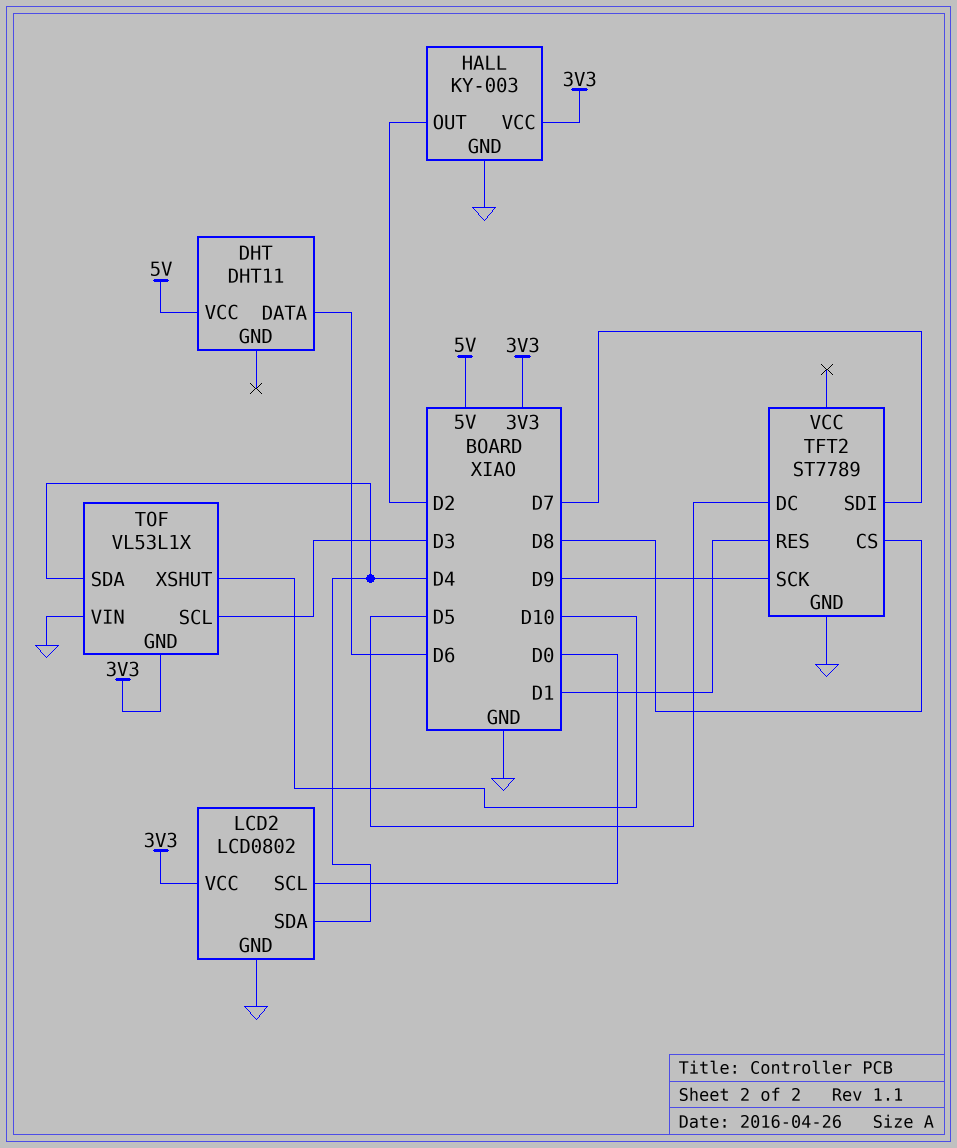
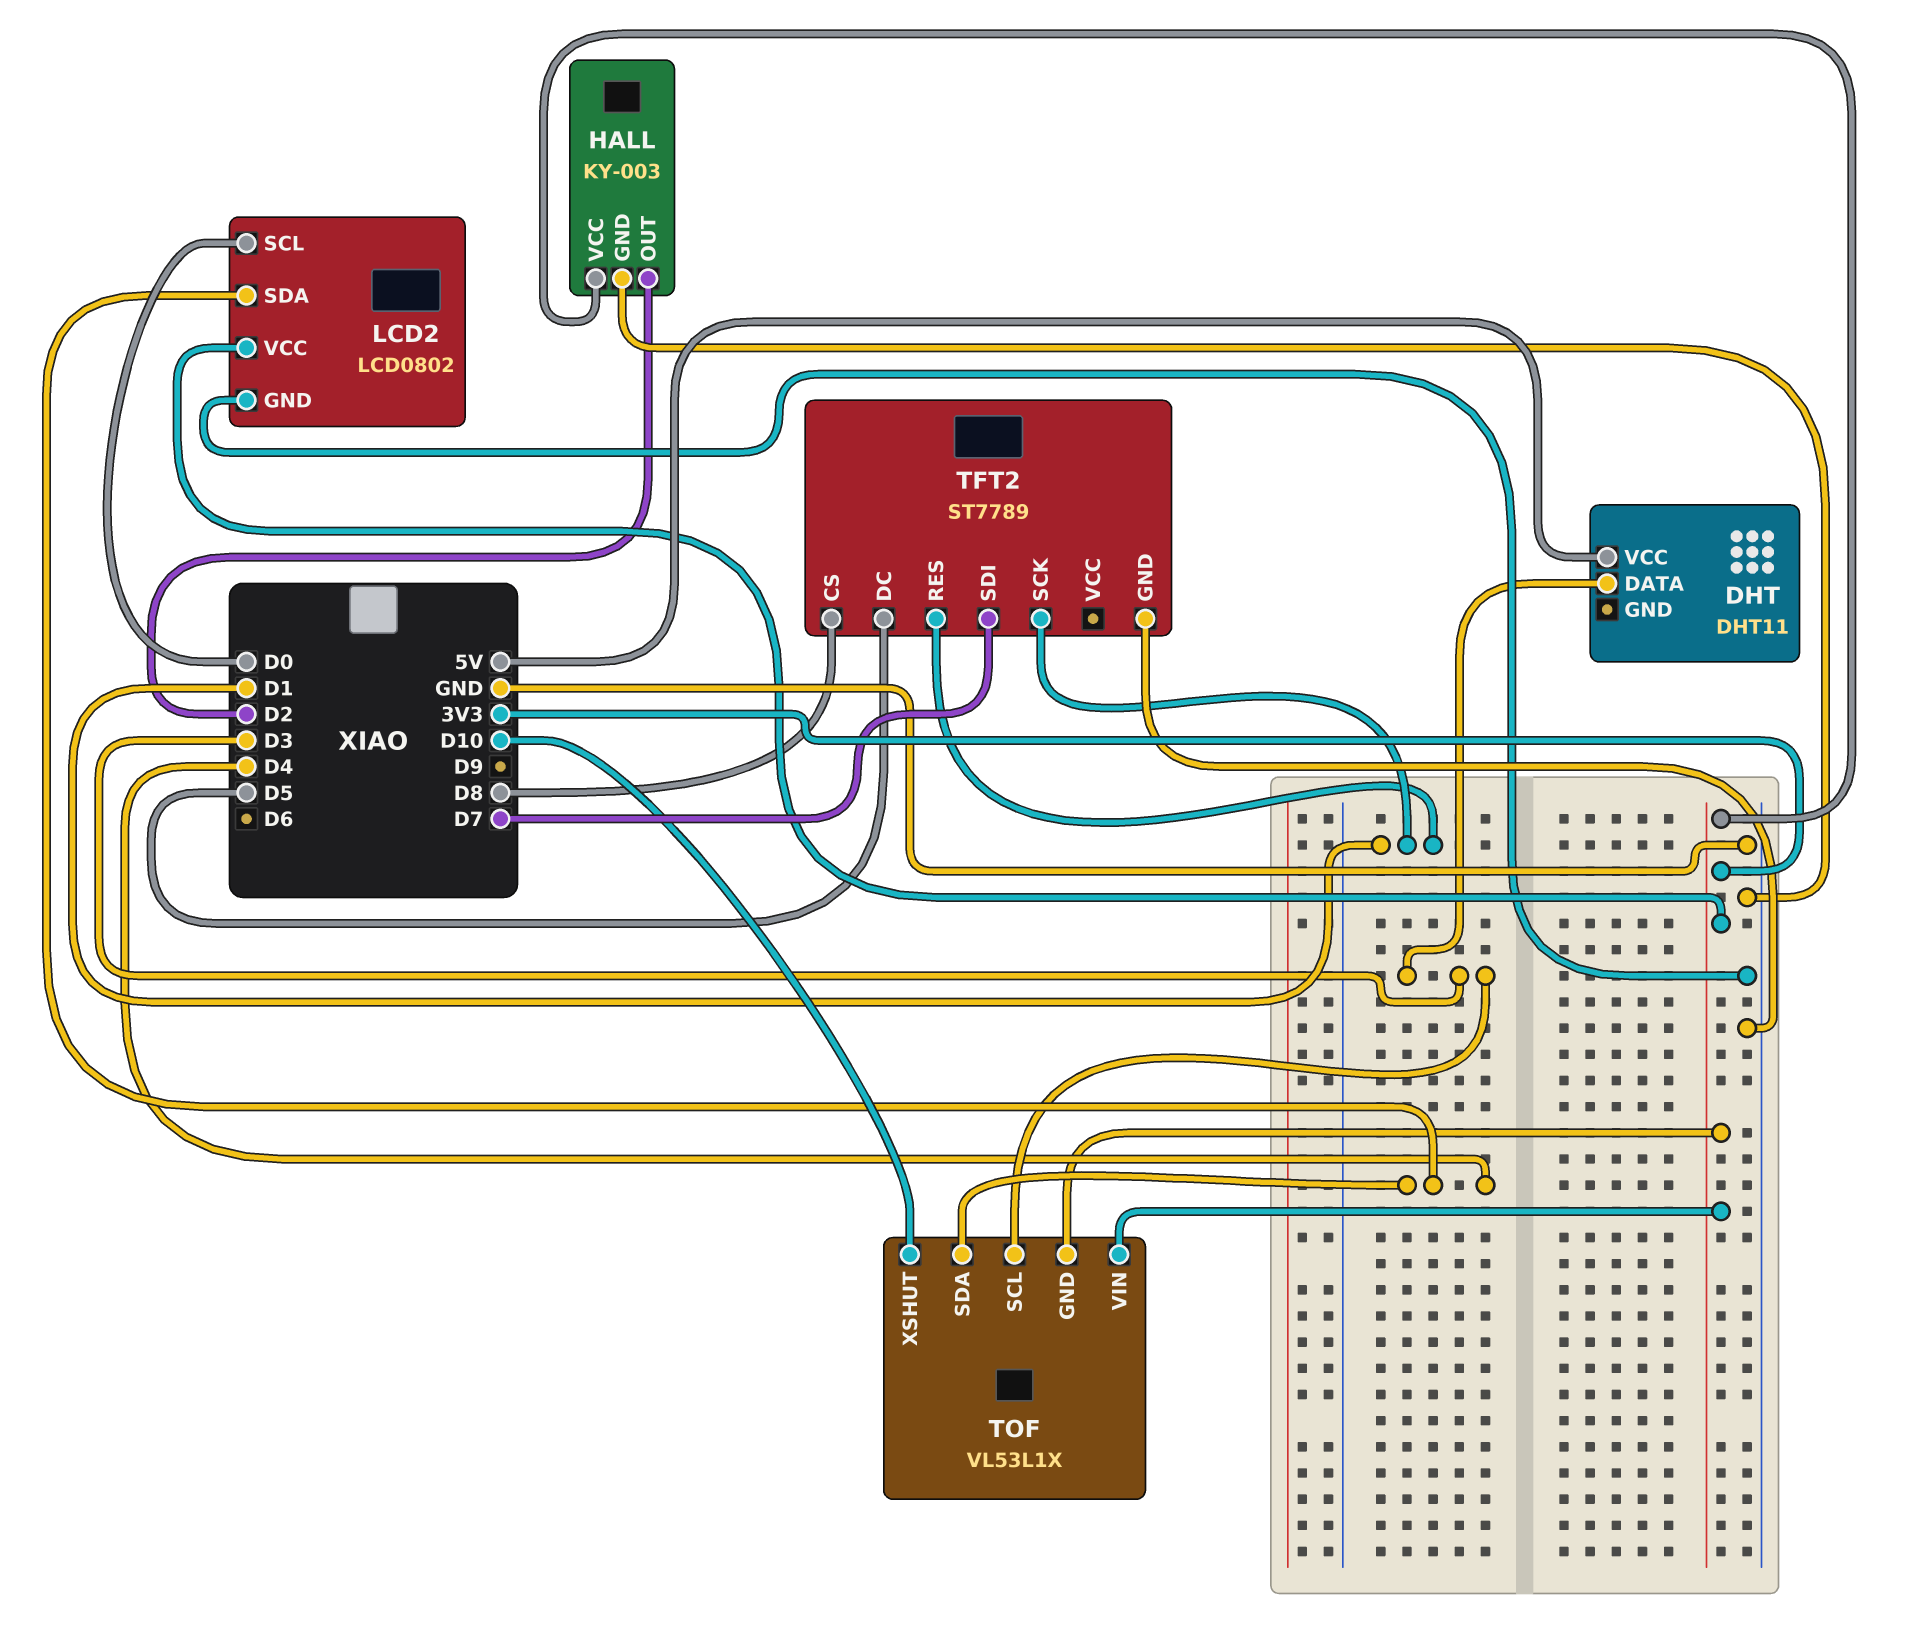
DHT pin DATA: D6 -> D3
TFT2 pin SCK: D9 -> D1
TOF pin VIN: GND -> 3V3

